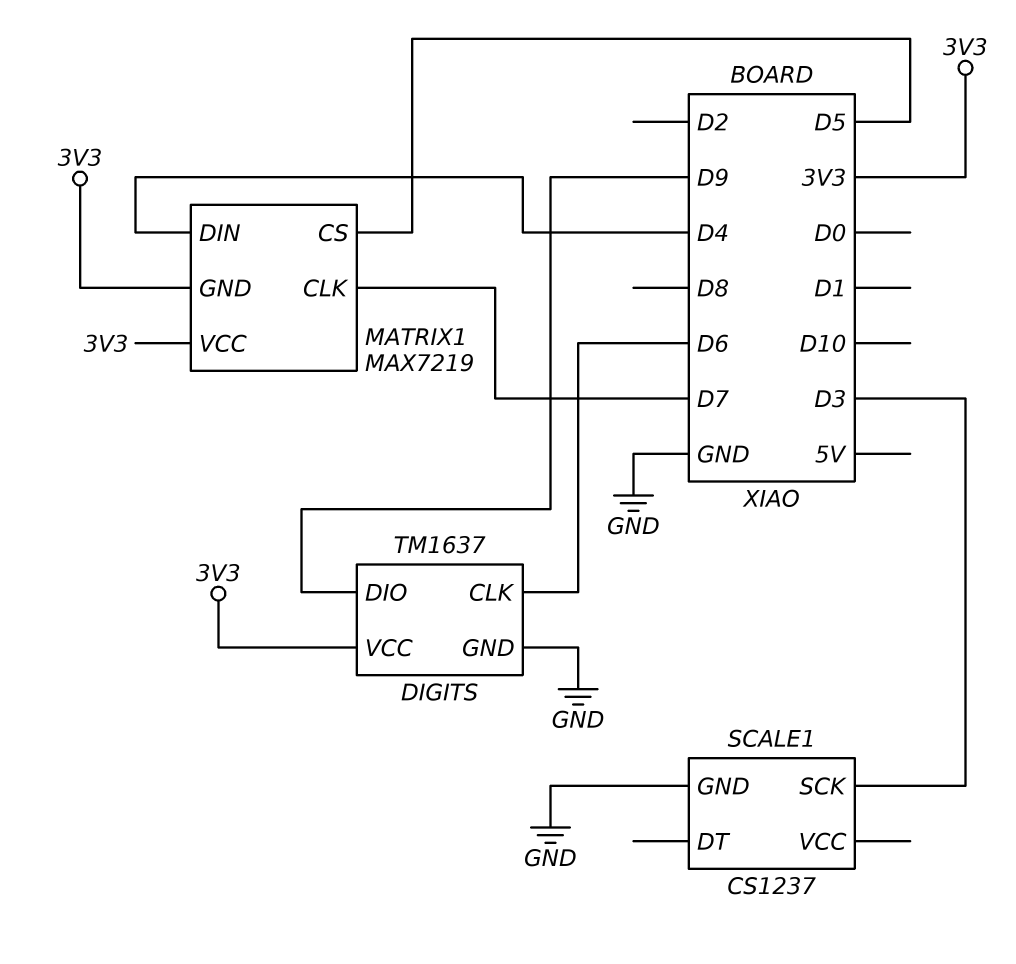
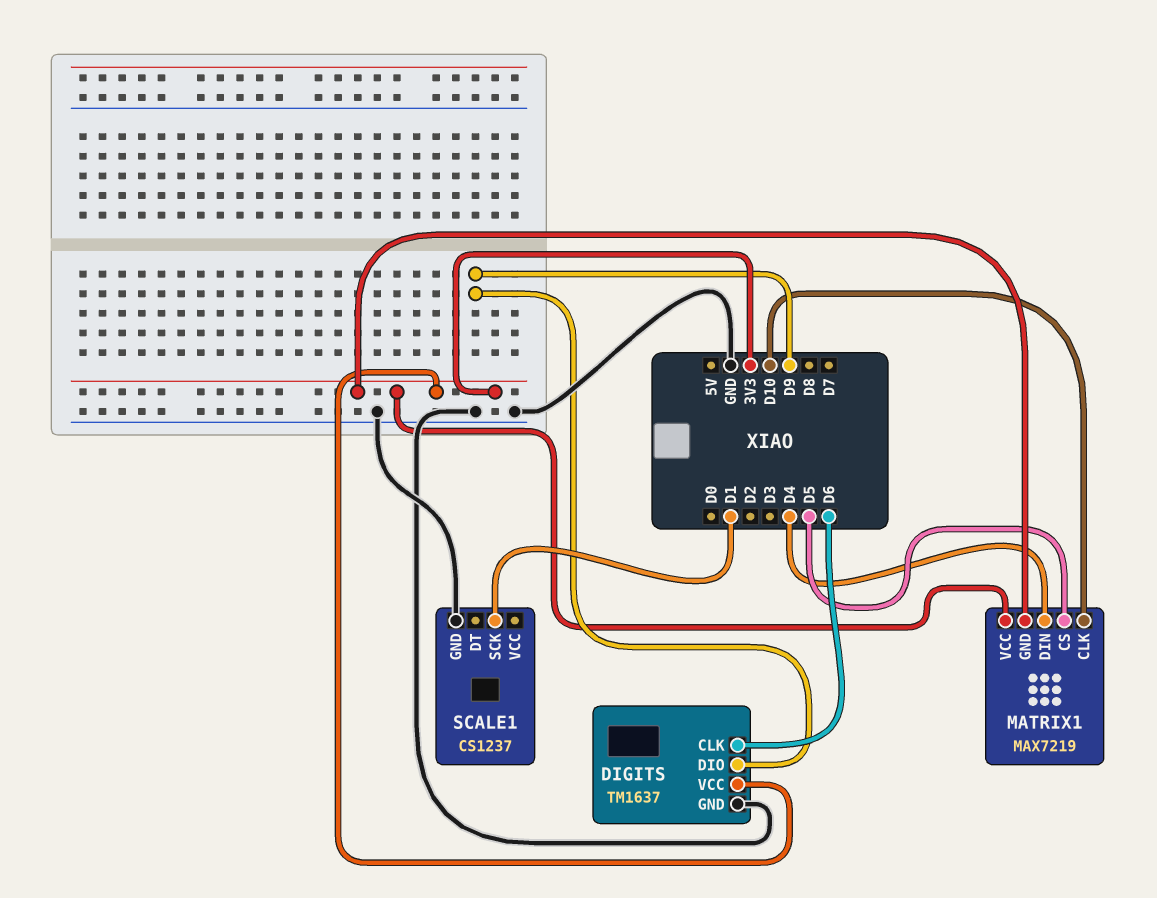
MATRIX1 pin CLK: D7 -> D10
SCALE1 pin SCK: D3 -> D1

